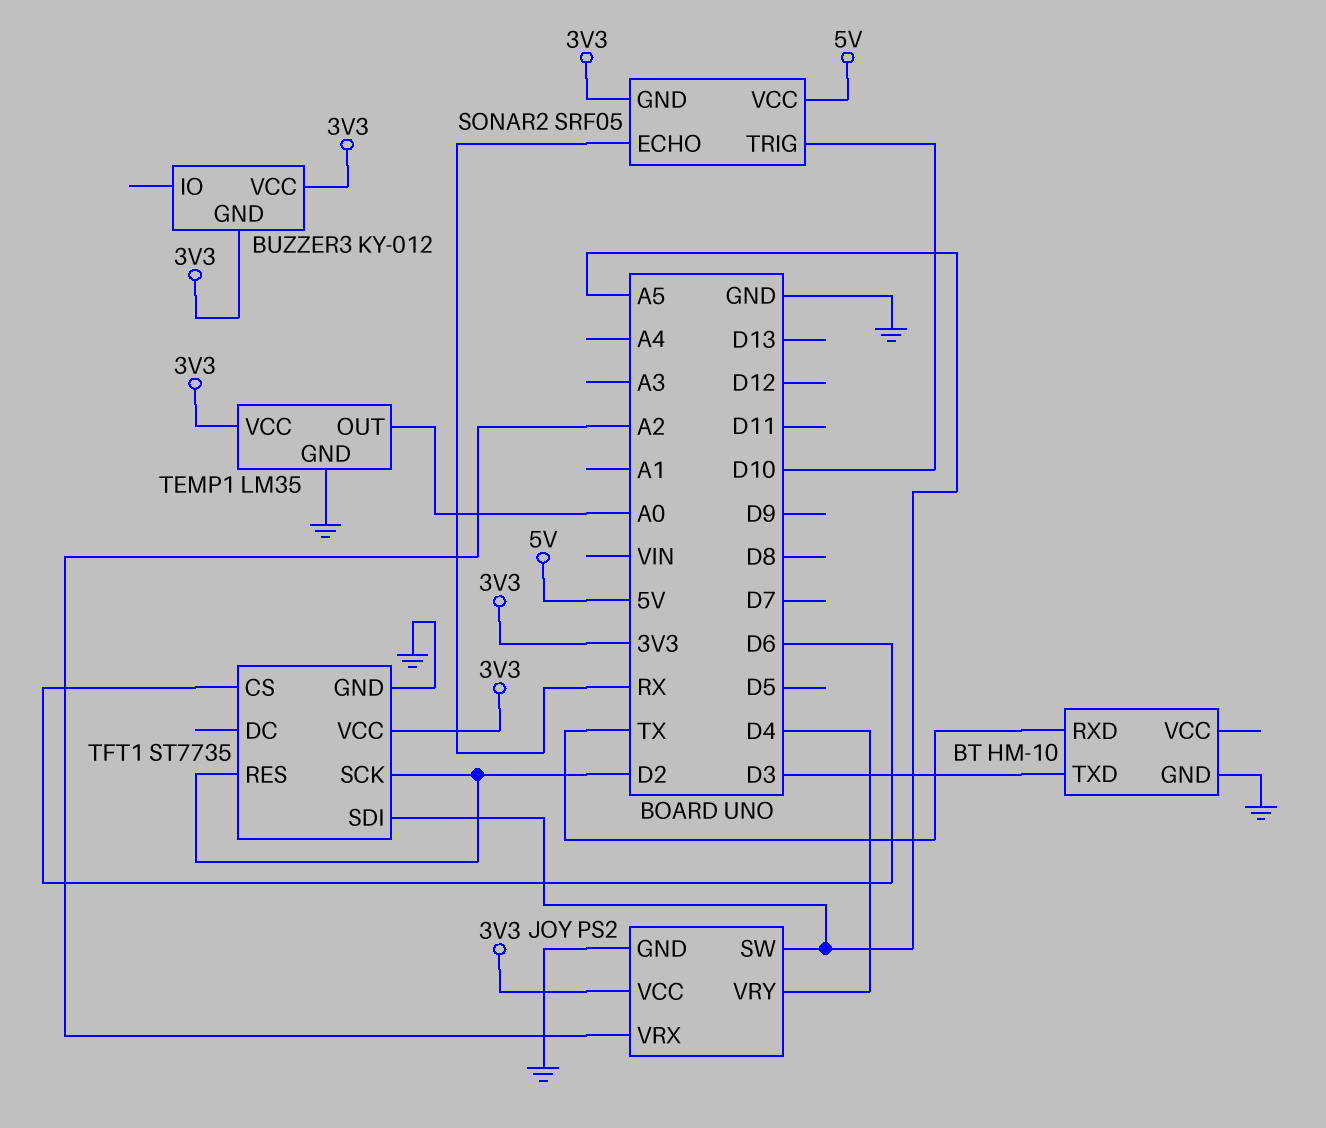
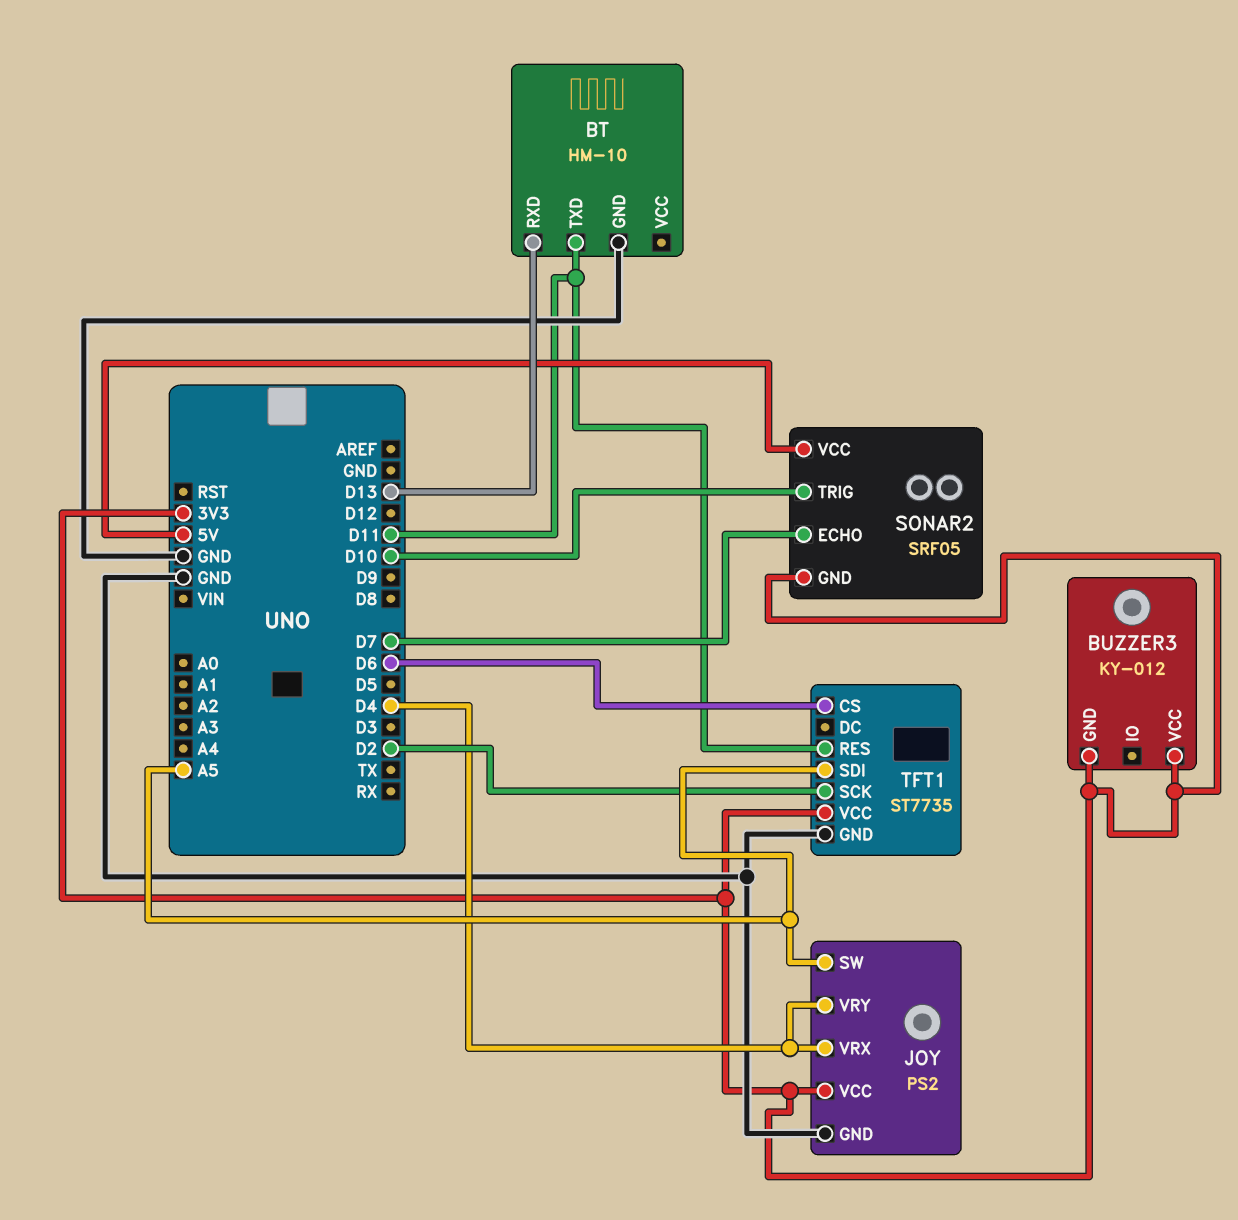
BT pin RXD: TX -> D13
BT pin TXD: D3 -> D11
JOY pin VRX: A2 -> D4
SONAR2 pin ECHO: RX -> D7
TEMP1: LM35 -> none
TEMP1 pin GND: GND -> none
TEMP1 pin OUT: A0 -> none
TEMP1 pin VCC: 3V3 -> none
TFT1 pin RES: D2 -> D11

